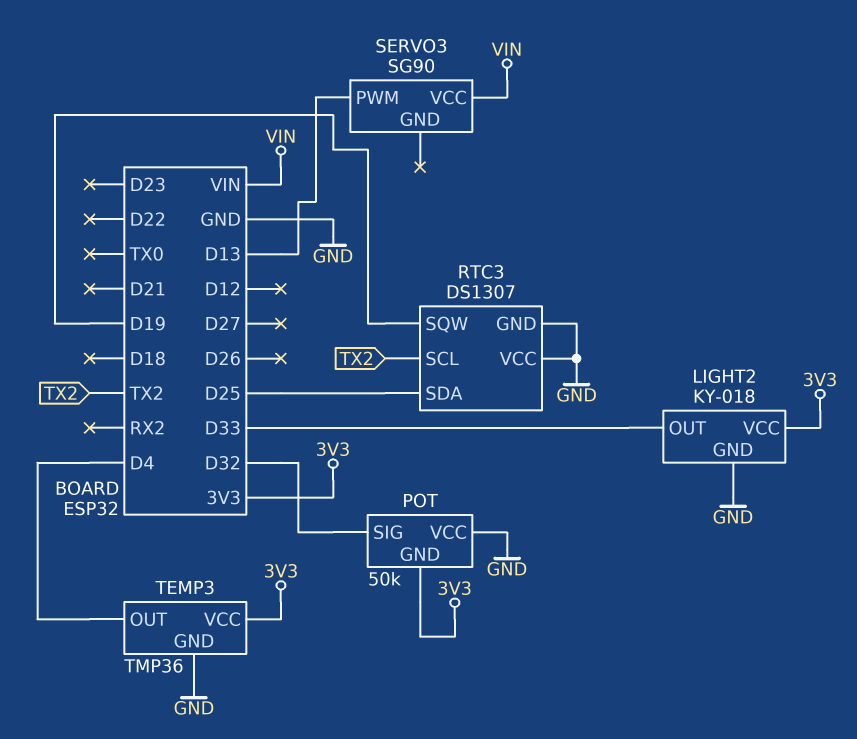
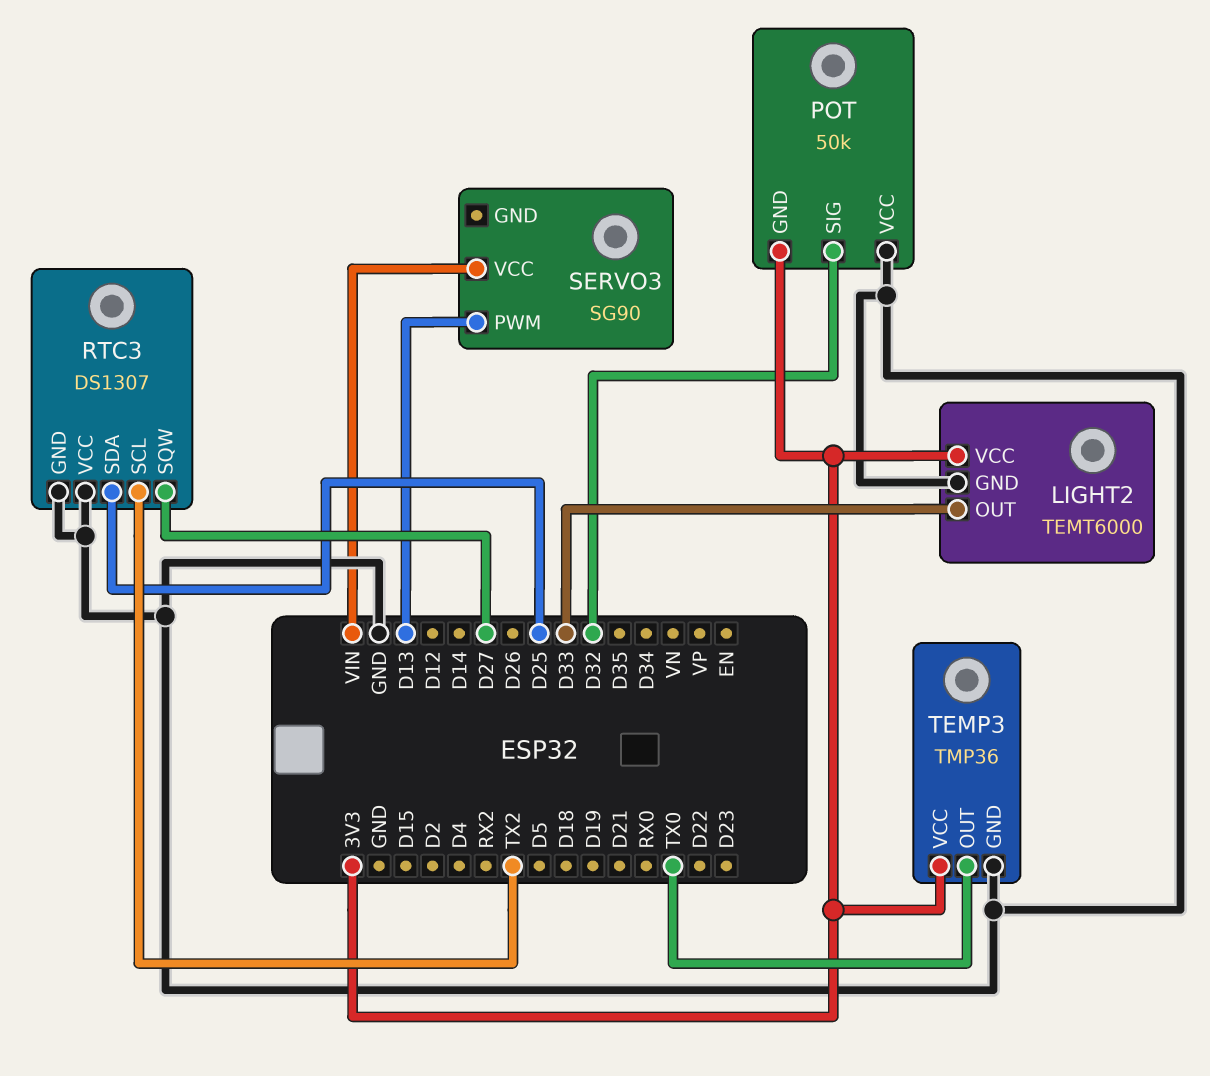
LIGHT2: KY-018 -> TEMT6000
RTC3 pin SQW: D19 -> D27
TEMP3 pin OUT: D4 -> TX0

